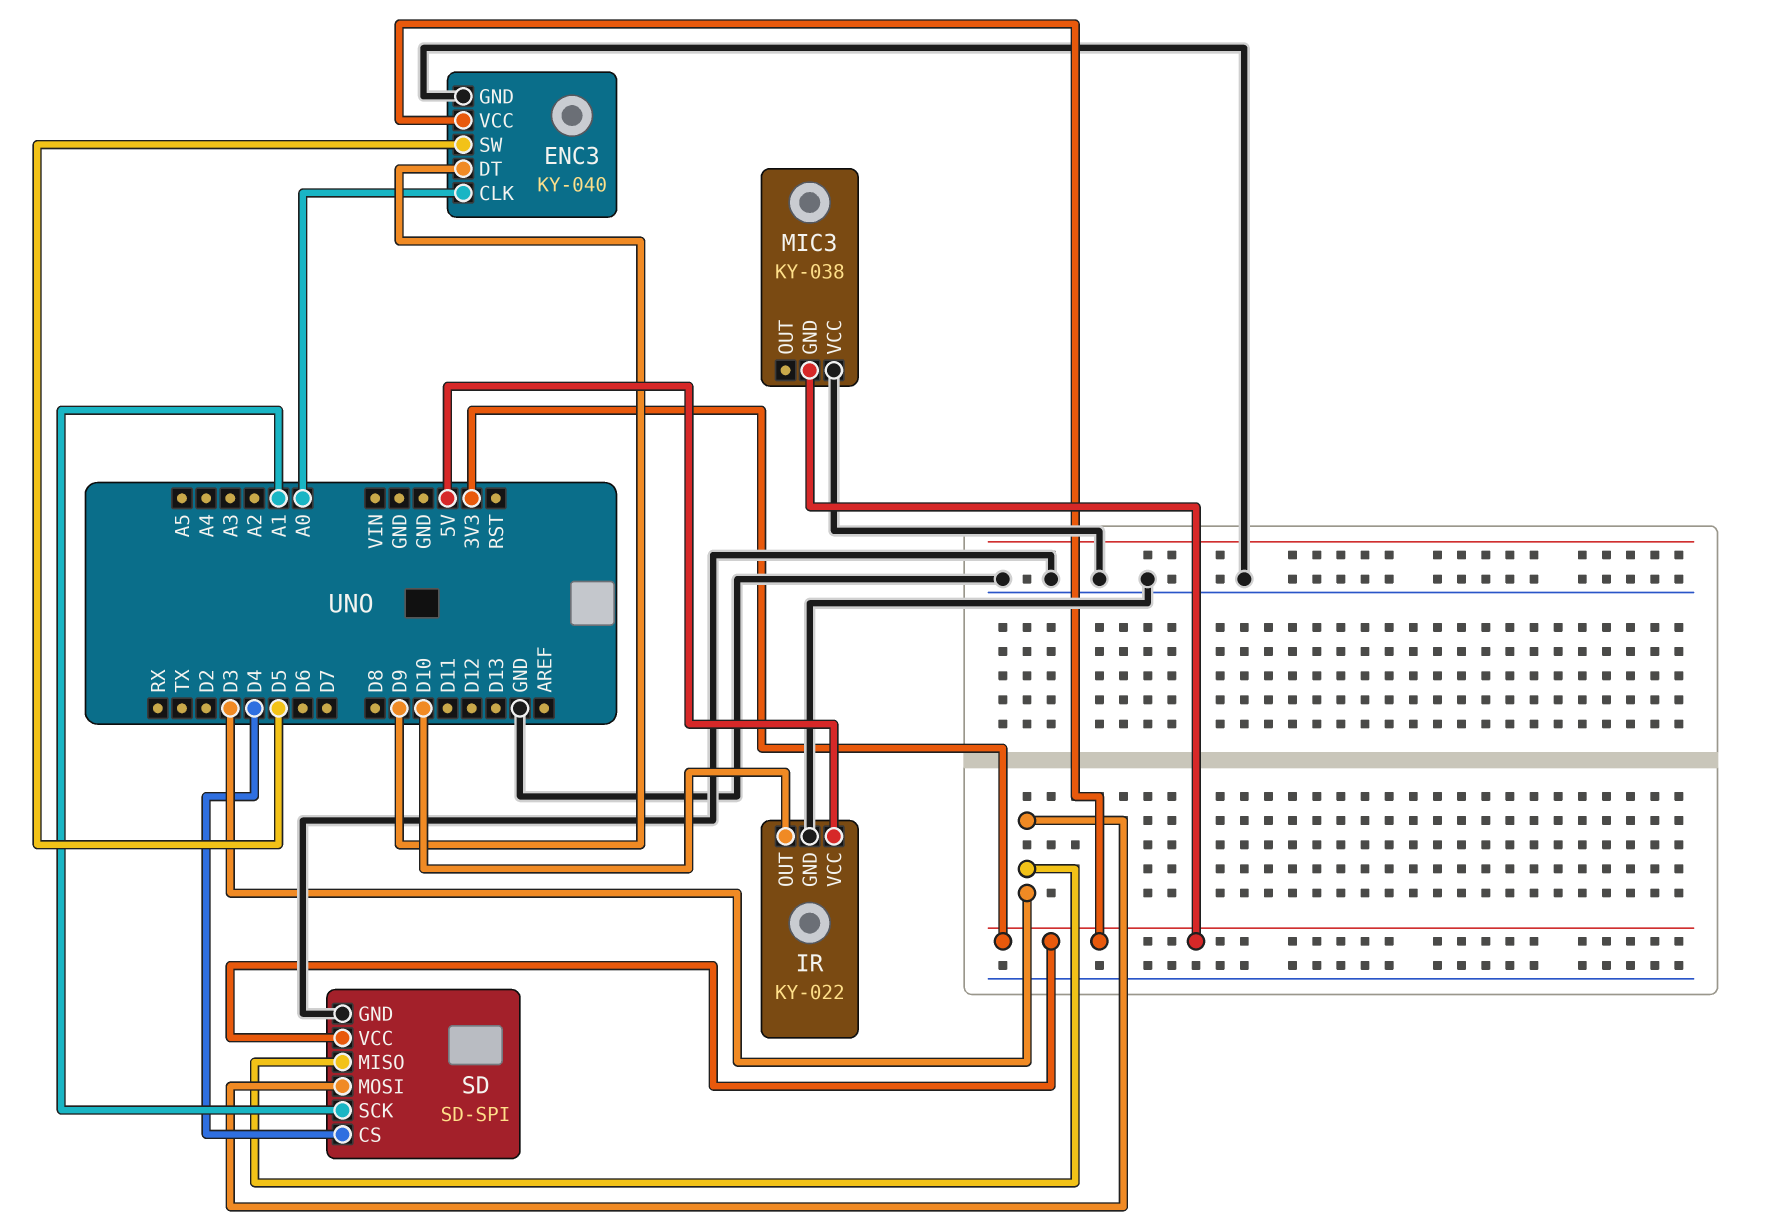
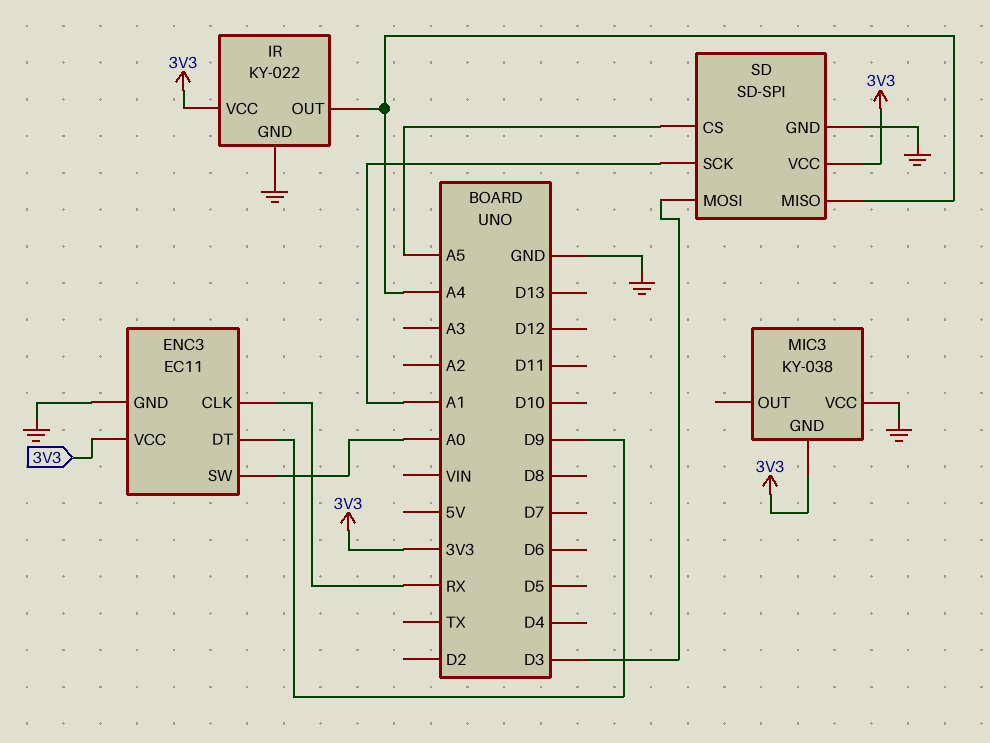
ENC3: KY-040 -> EC11
ENC3 pin CLK: A0 -> RX
ENC3 pin SW: D5 -> A0
IR pin OUT: D10 -> A4
IR pin VCC: 5V -> 3V3
SD pin CS: D4 -> A5
SD pin MISO: D3 -> A4

